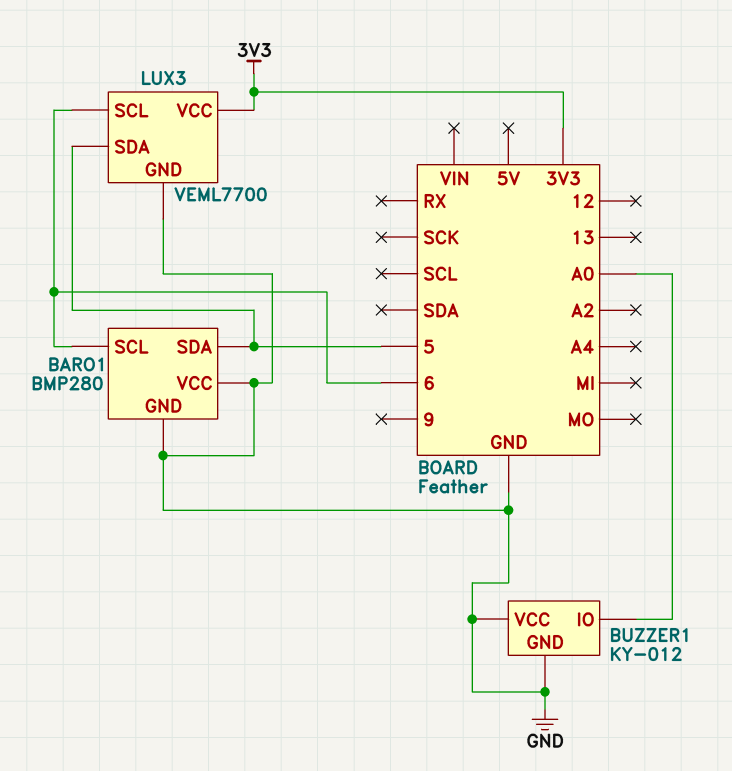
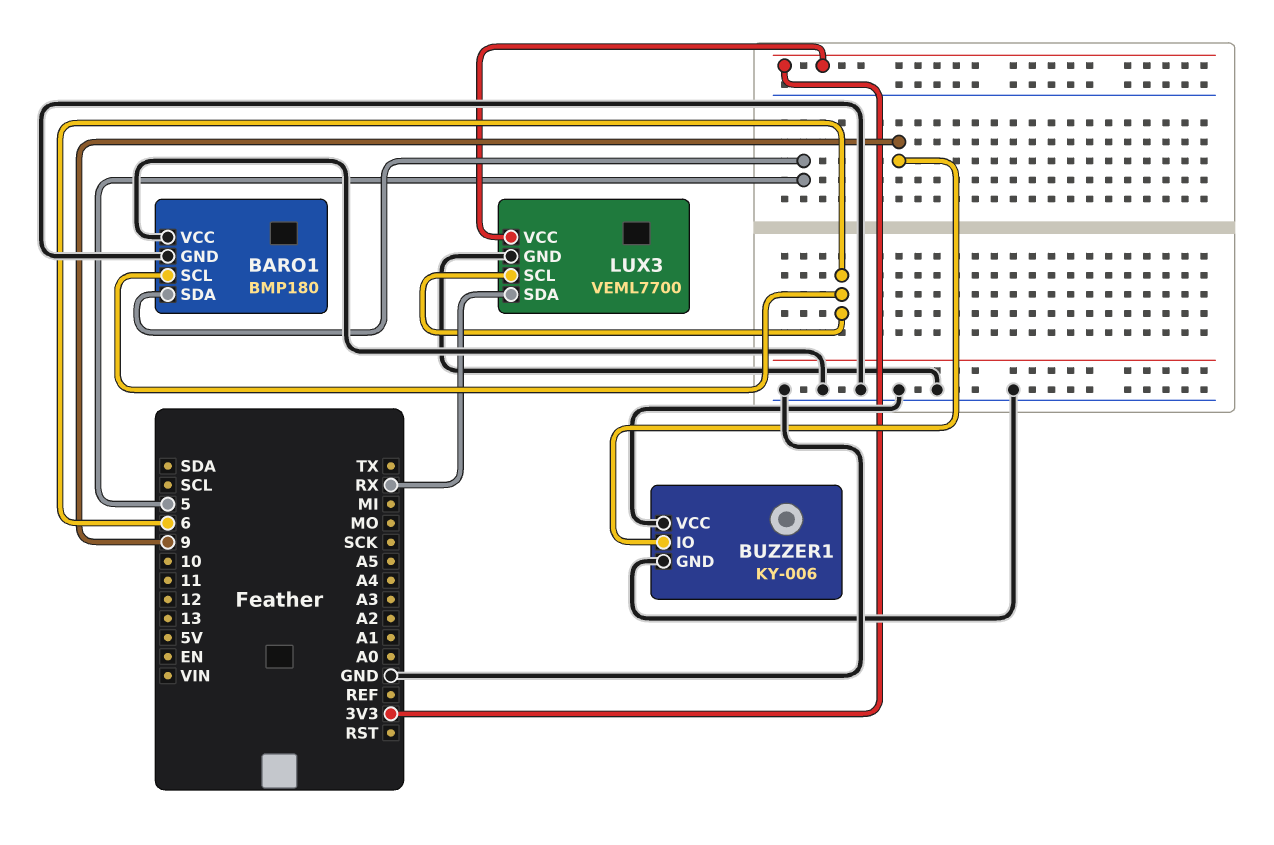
BARO1: BMP280 -> BMP180
BUZZER1: KY-012 -> KY-006
BUZZER1 pin IO: A0 -> 9
LUX3 pin SDA: 5 -> RX

